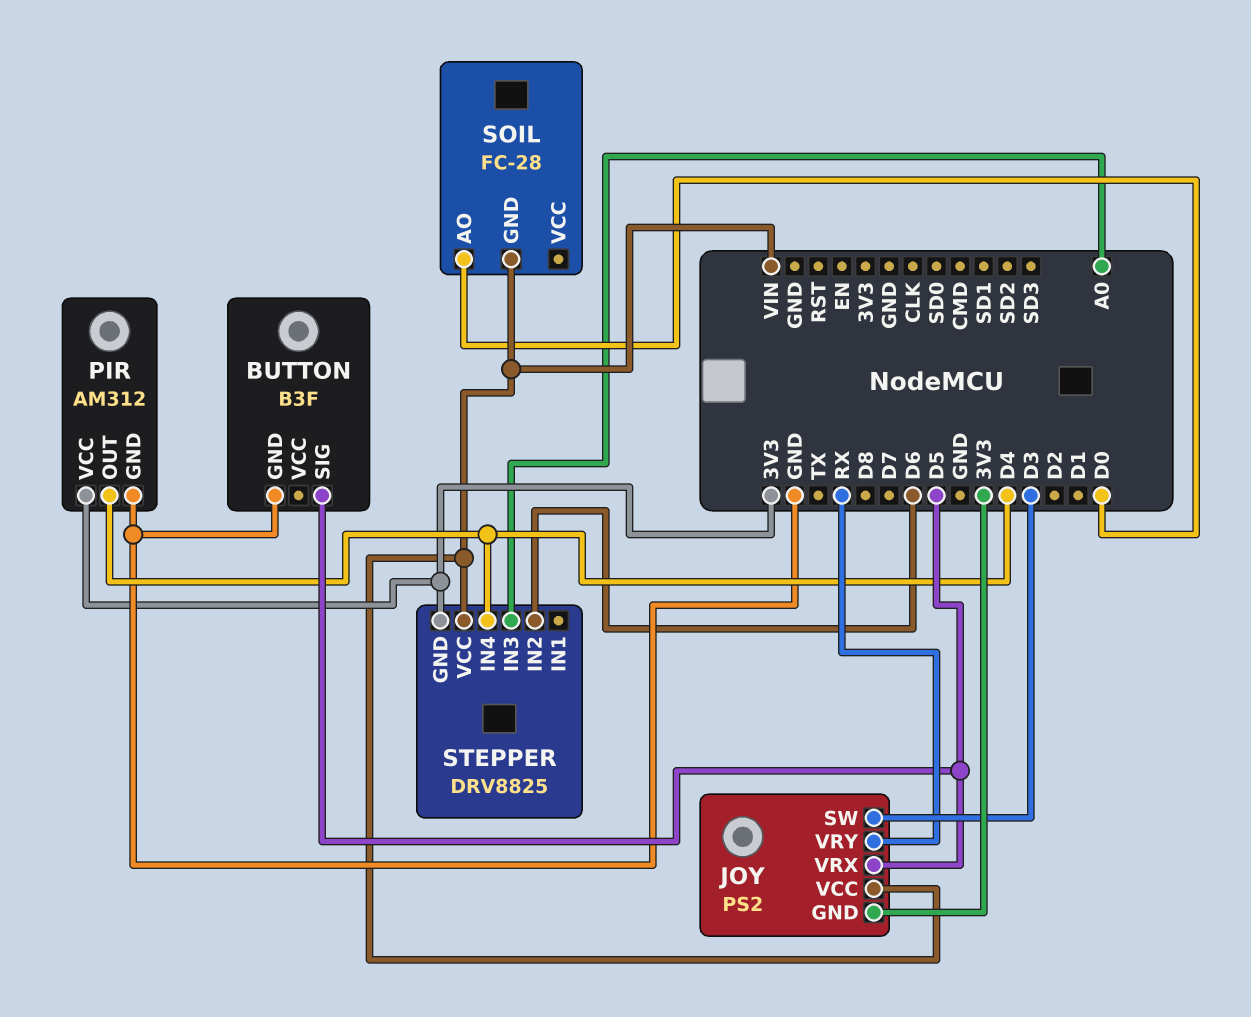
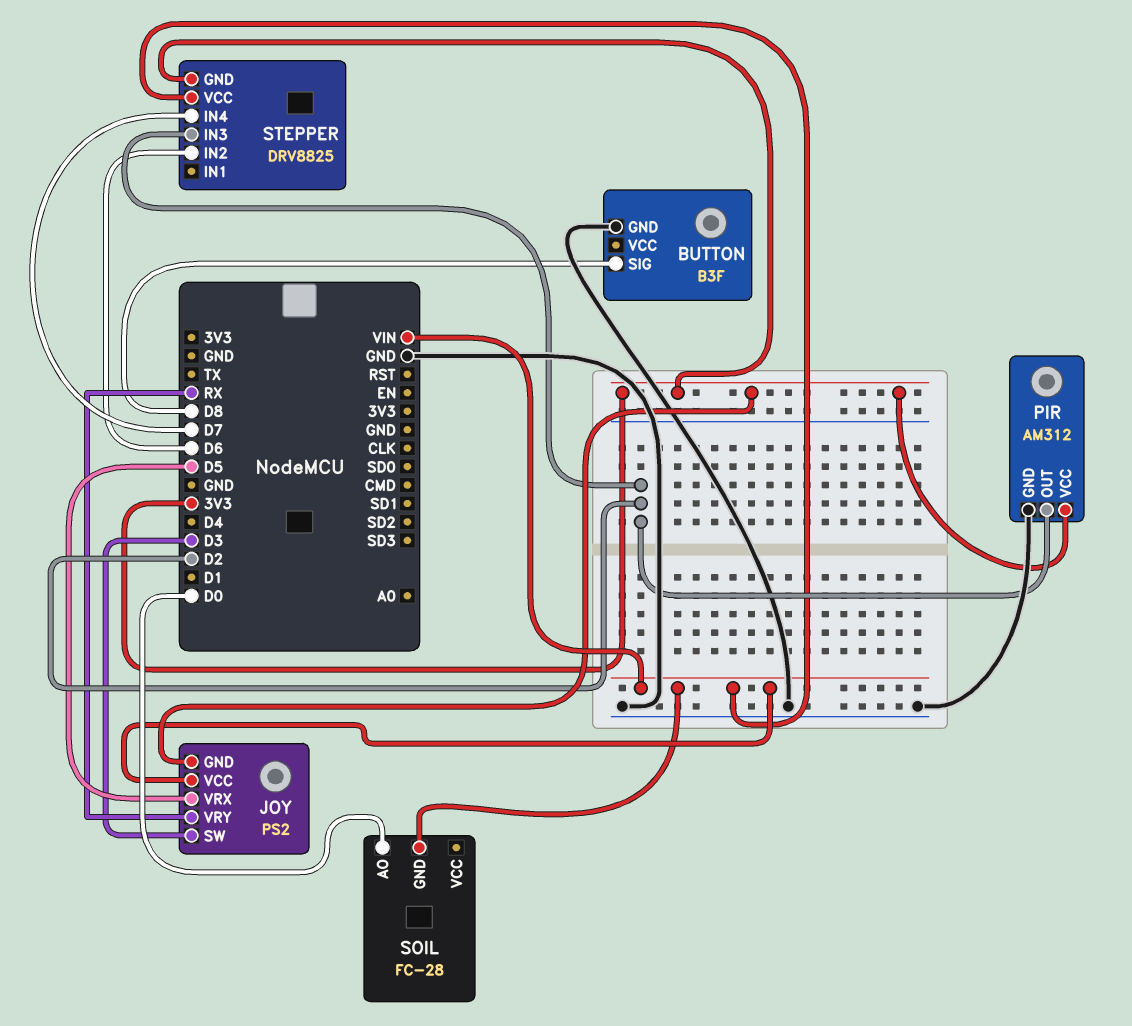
BUTTON pin SIG: D5 -> D8
PIR pin OUT: D4 -> D2
STEPPER pin IN3: A0 -> D2
STEPPER pin IN4: D4 -> D7

